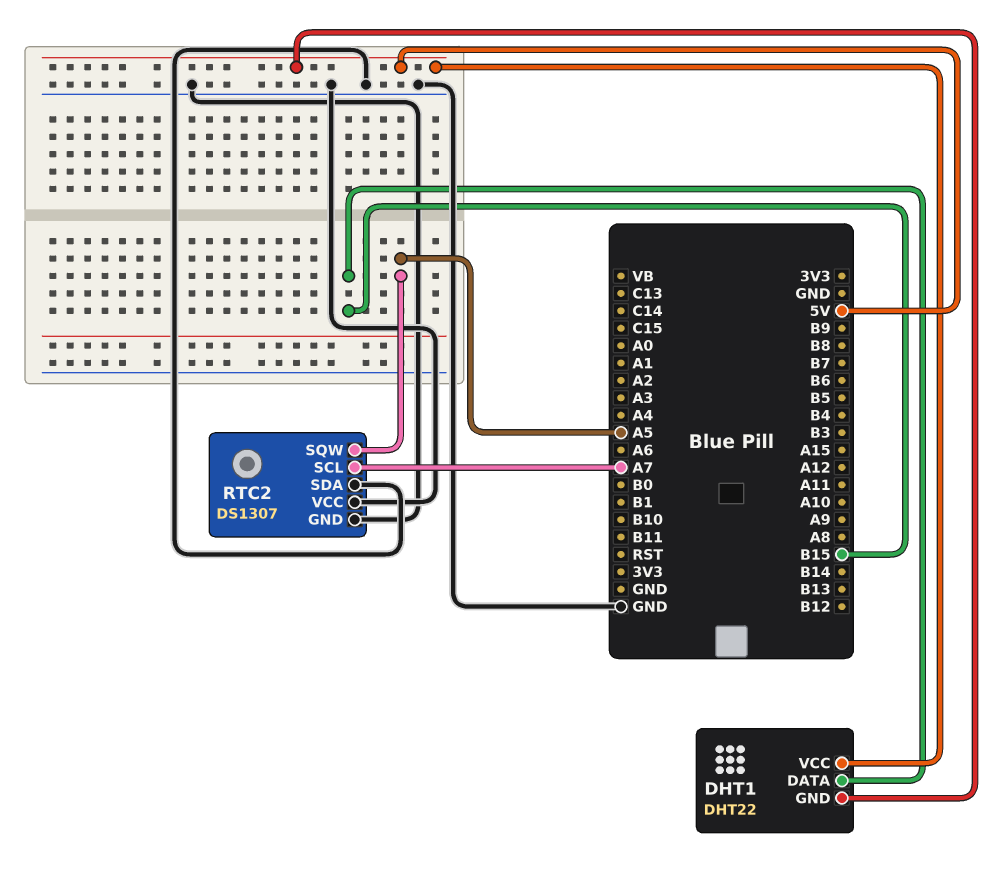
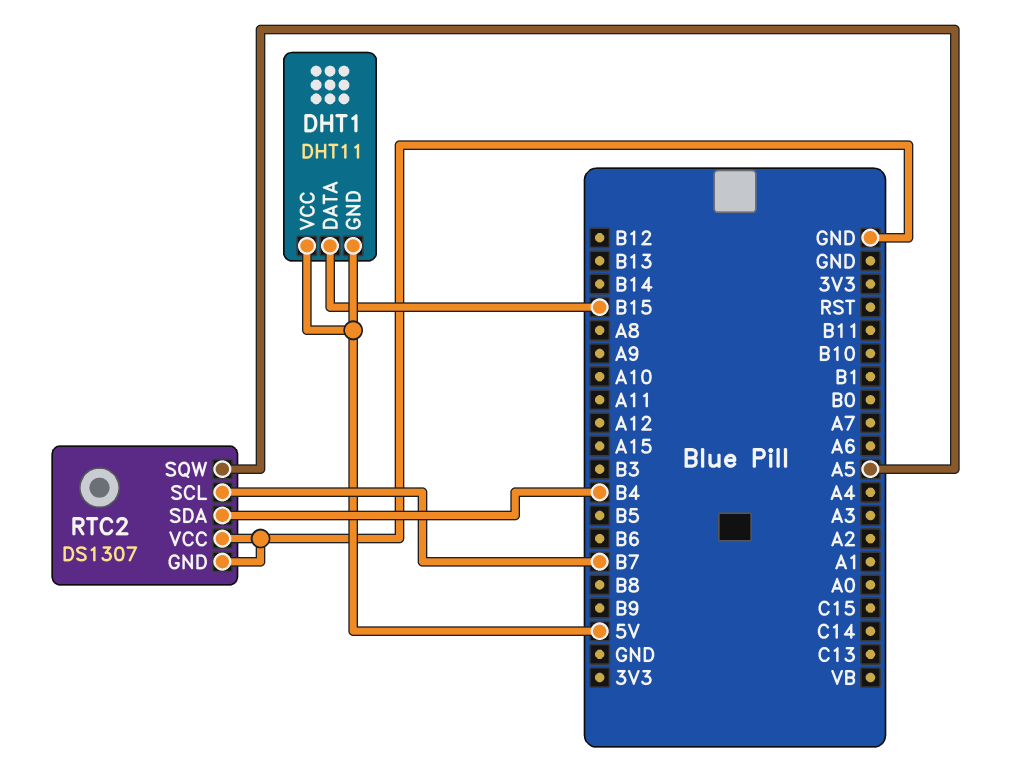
DHT1: DHT22 -> DHT11
RTC2 pin SCL: A7 -> B7
RTC2 pin SDA: GND -> B4

